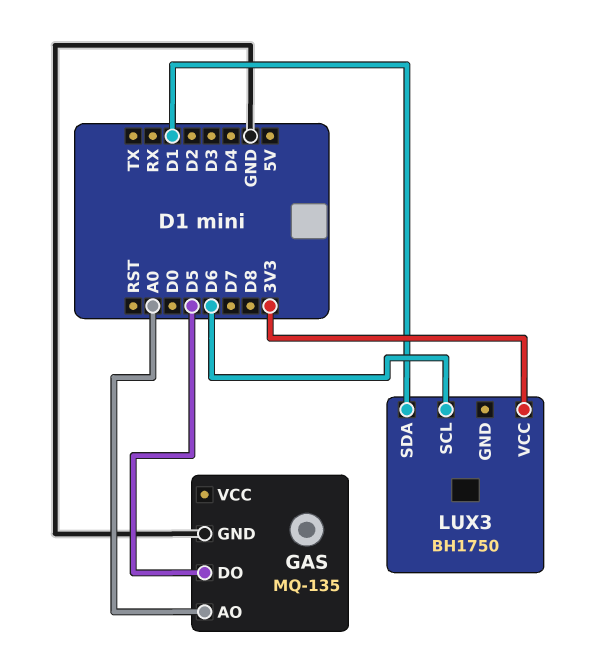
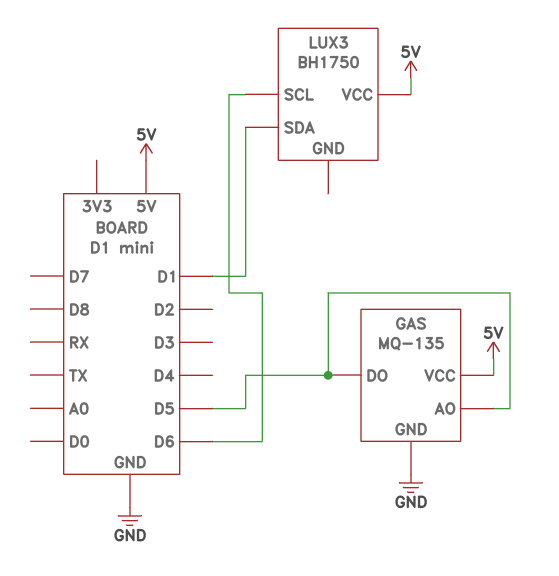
GAS pin AO: A0 -> D5
GAS pin VCC: none -> 5V
LUX3 pin VCC: 3V3 -> 5V

